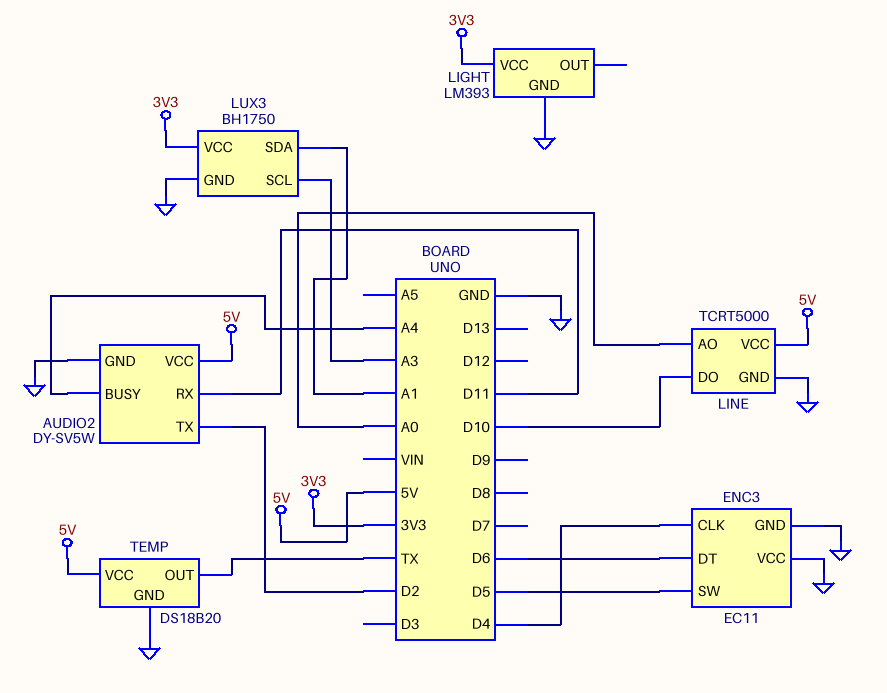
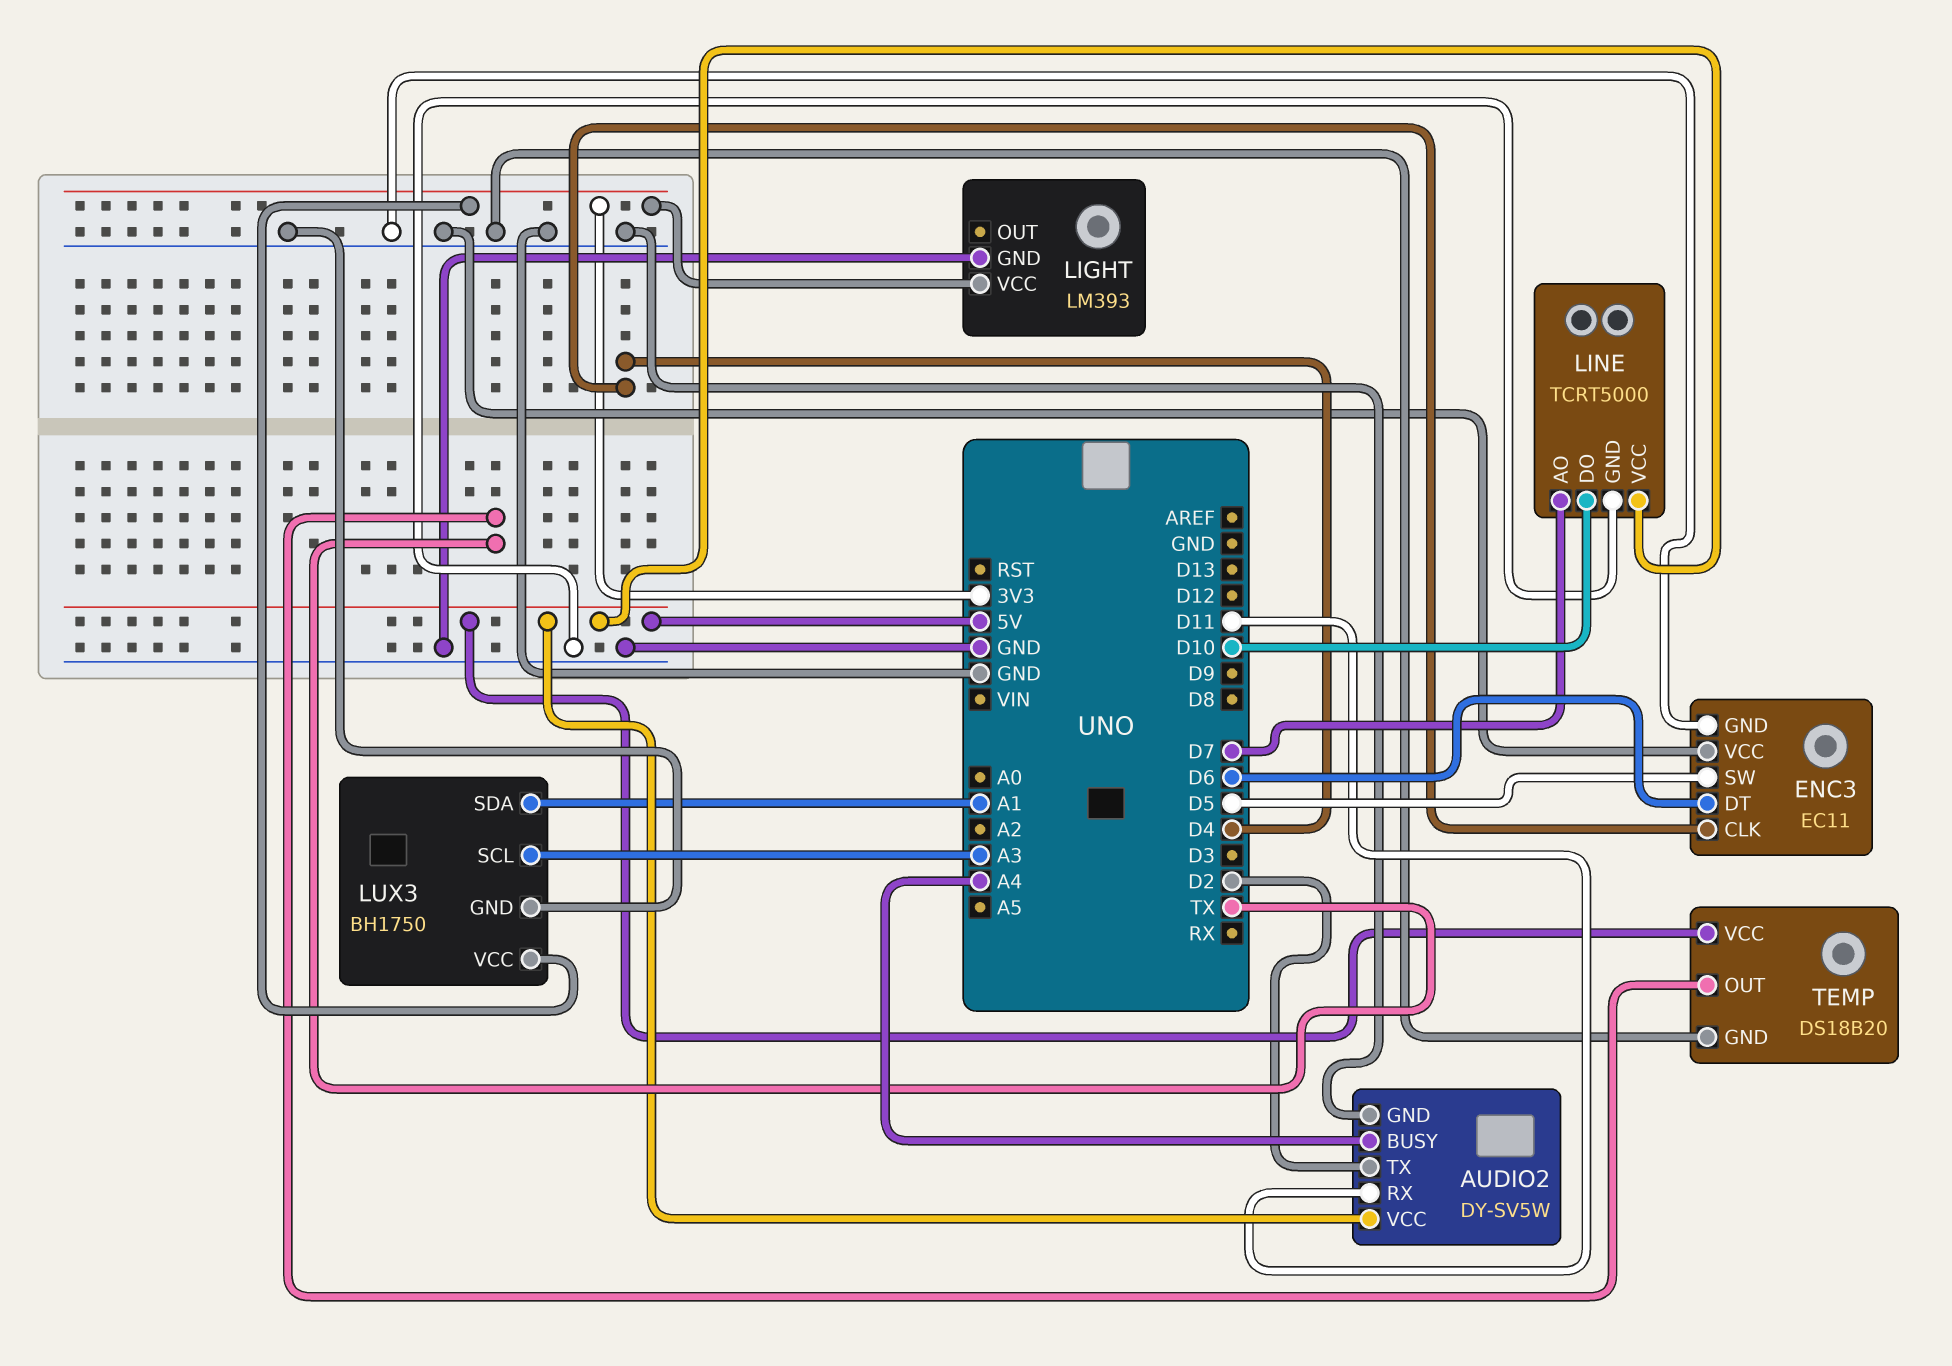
LINE pin AO: A0 -> D7

